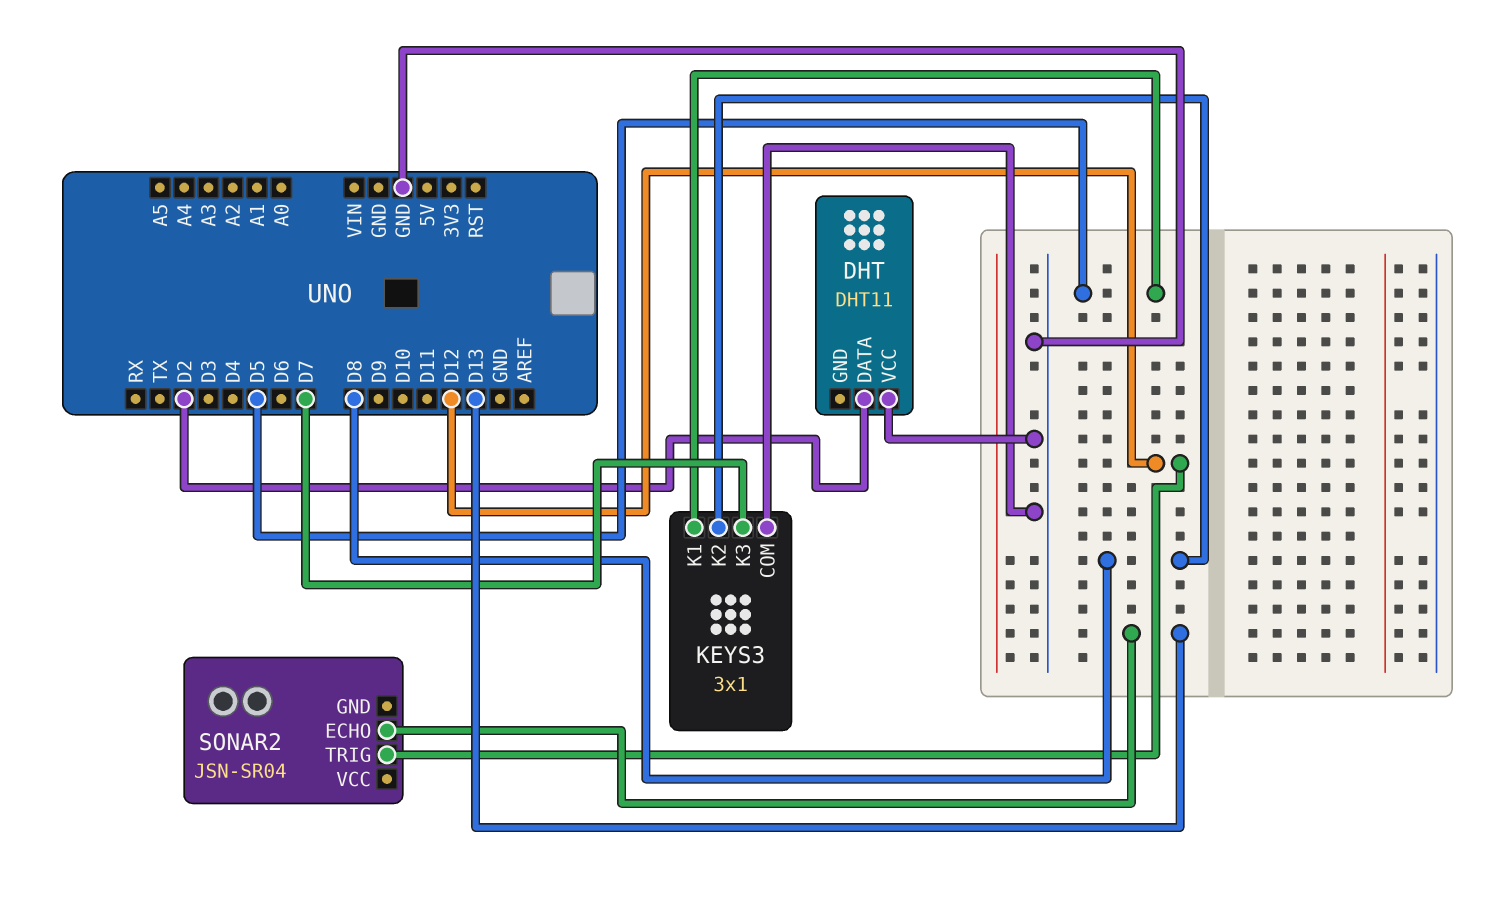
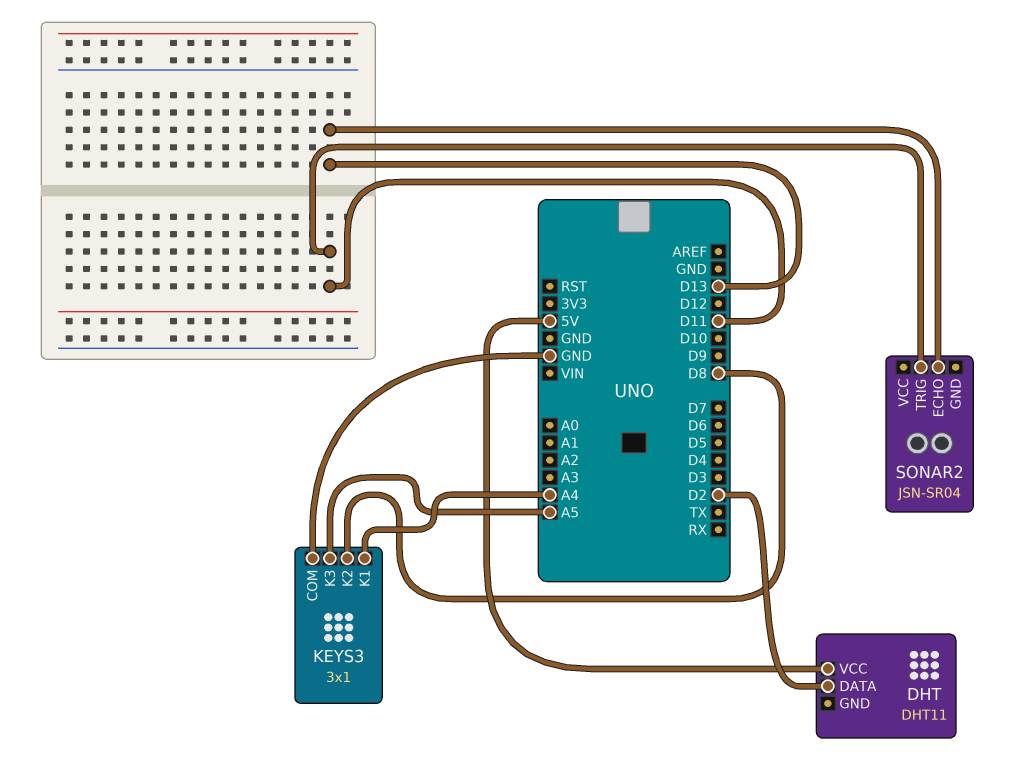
DHT pin VCC: GND -> 5V
KEYS3 pin K1: D5 -> A4
KEYS3 pin K3: D7 -> A5
SONAR2 pin TRIG: D12 -> D11

